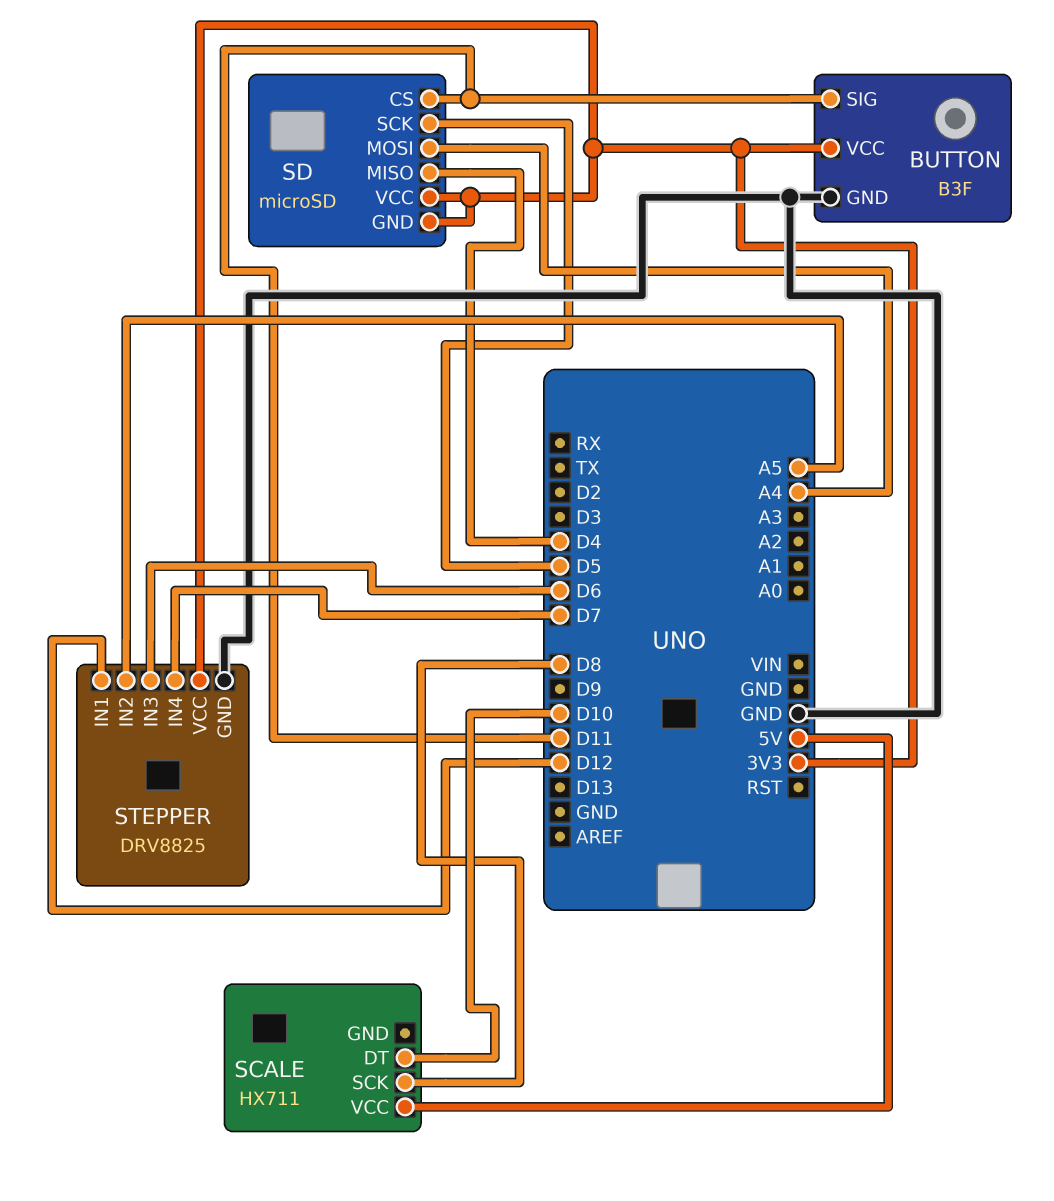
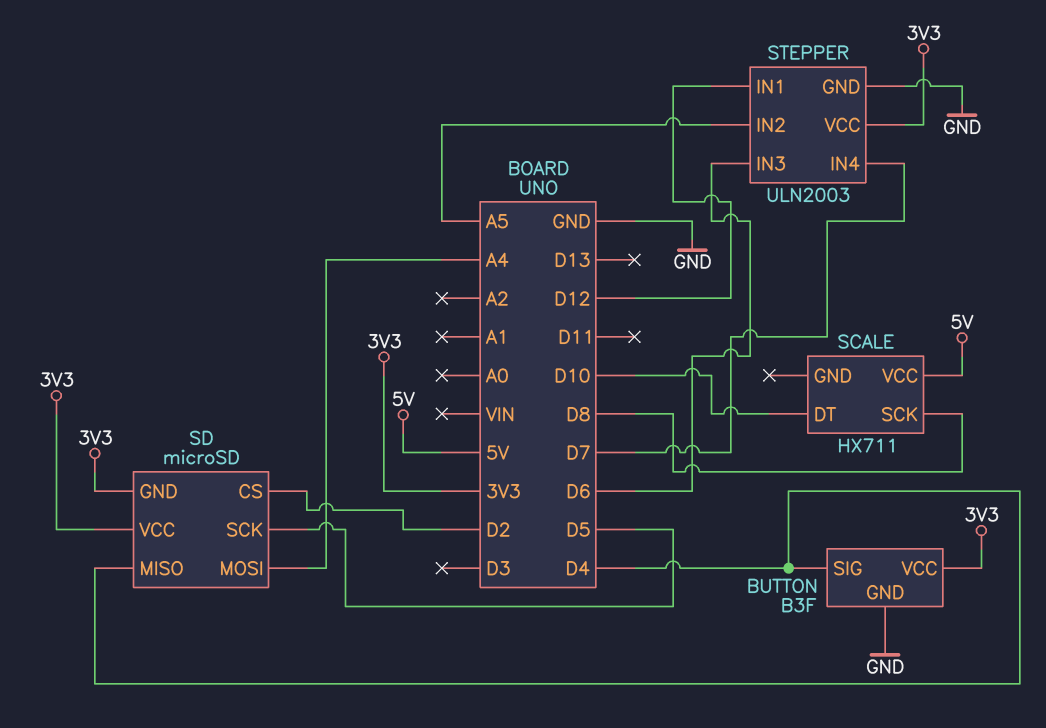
BUTTON pin SIG: D11 -> D4
SD pin CS: D11 -> D2
STEPPER: DRV8825 -> ULN2003

